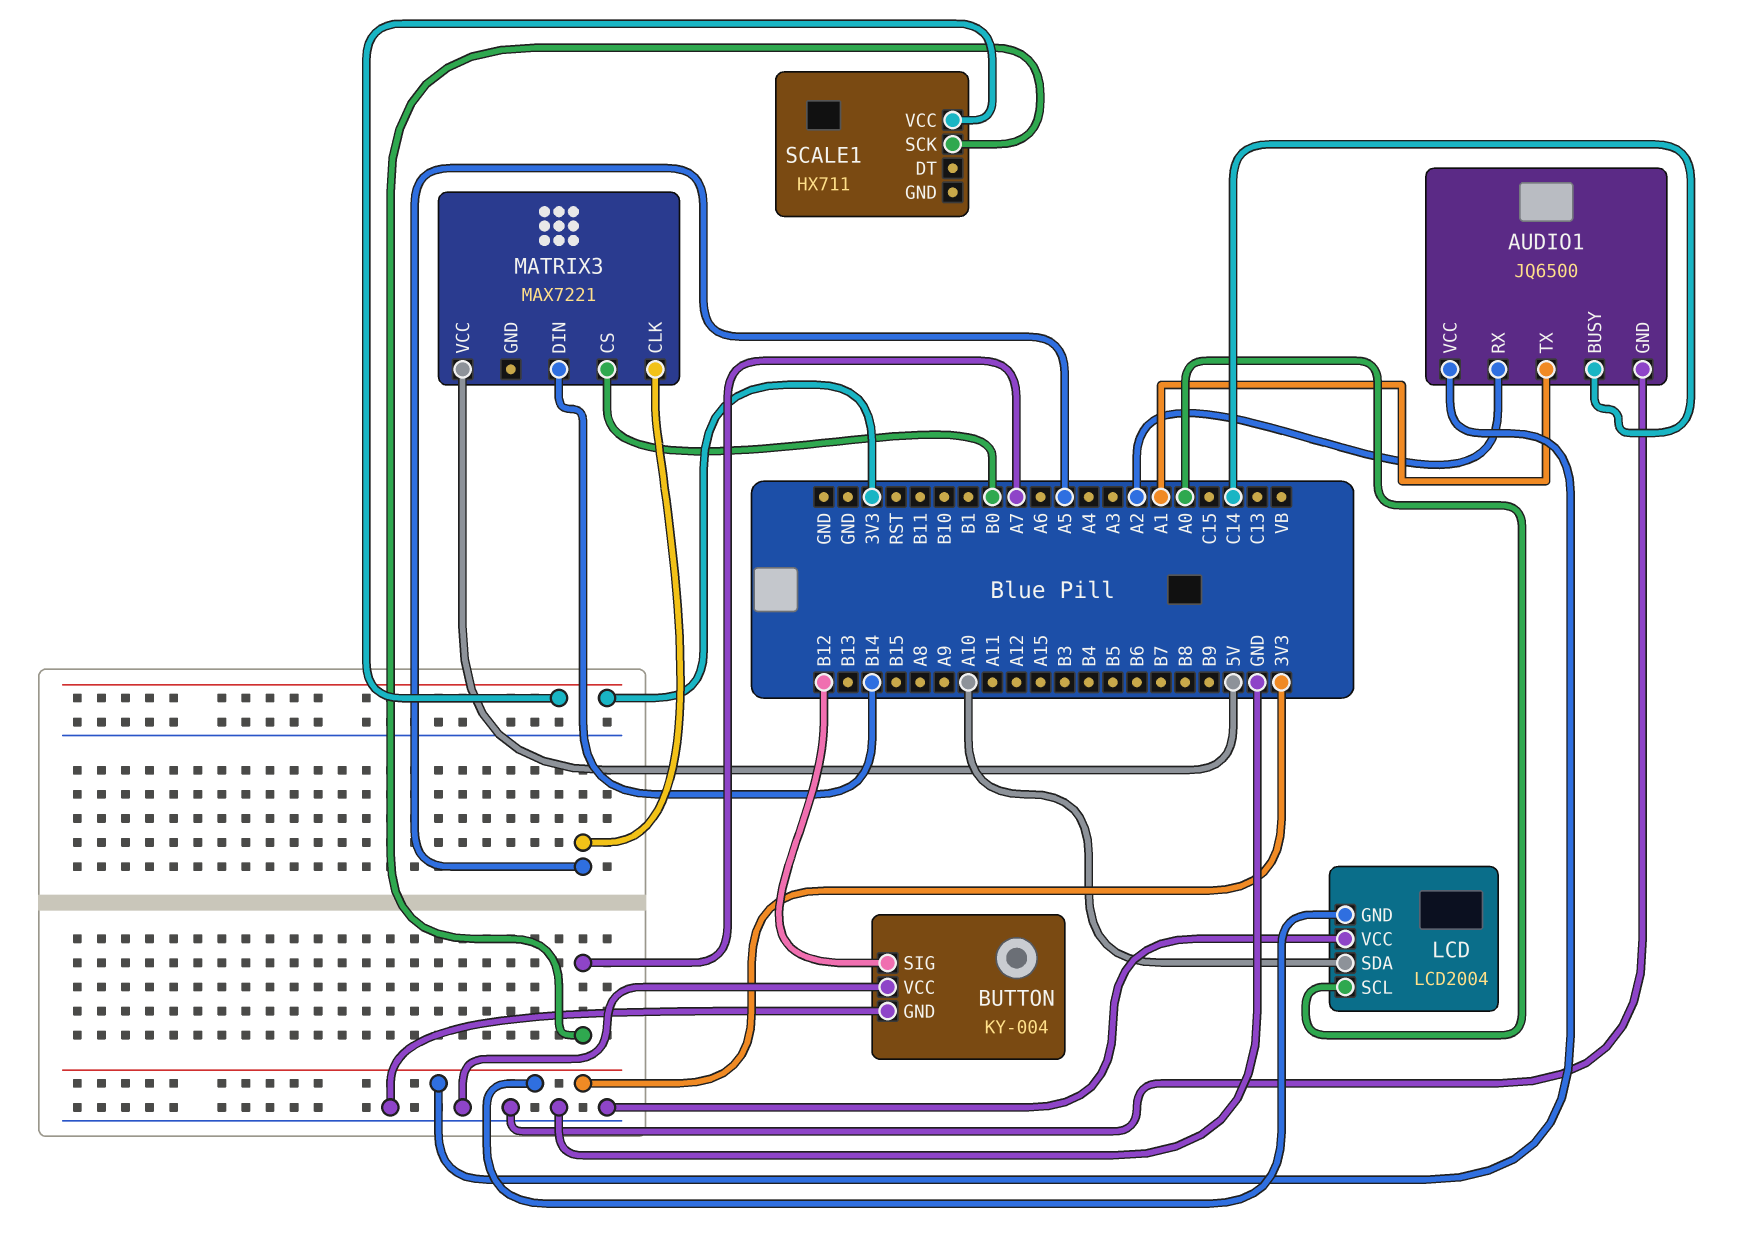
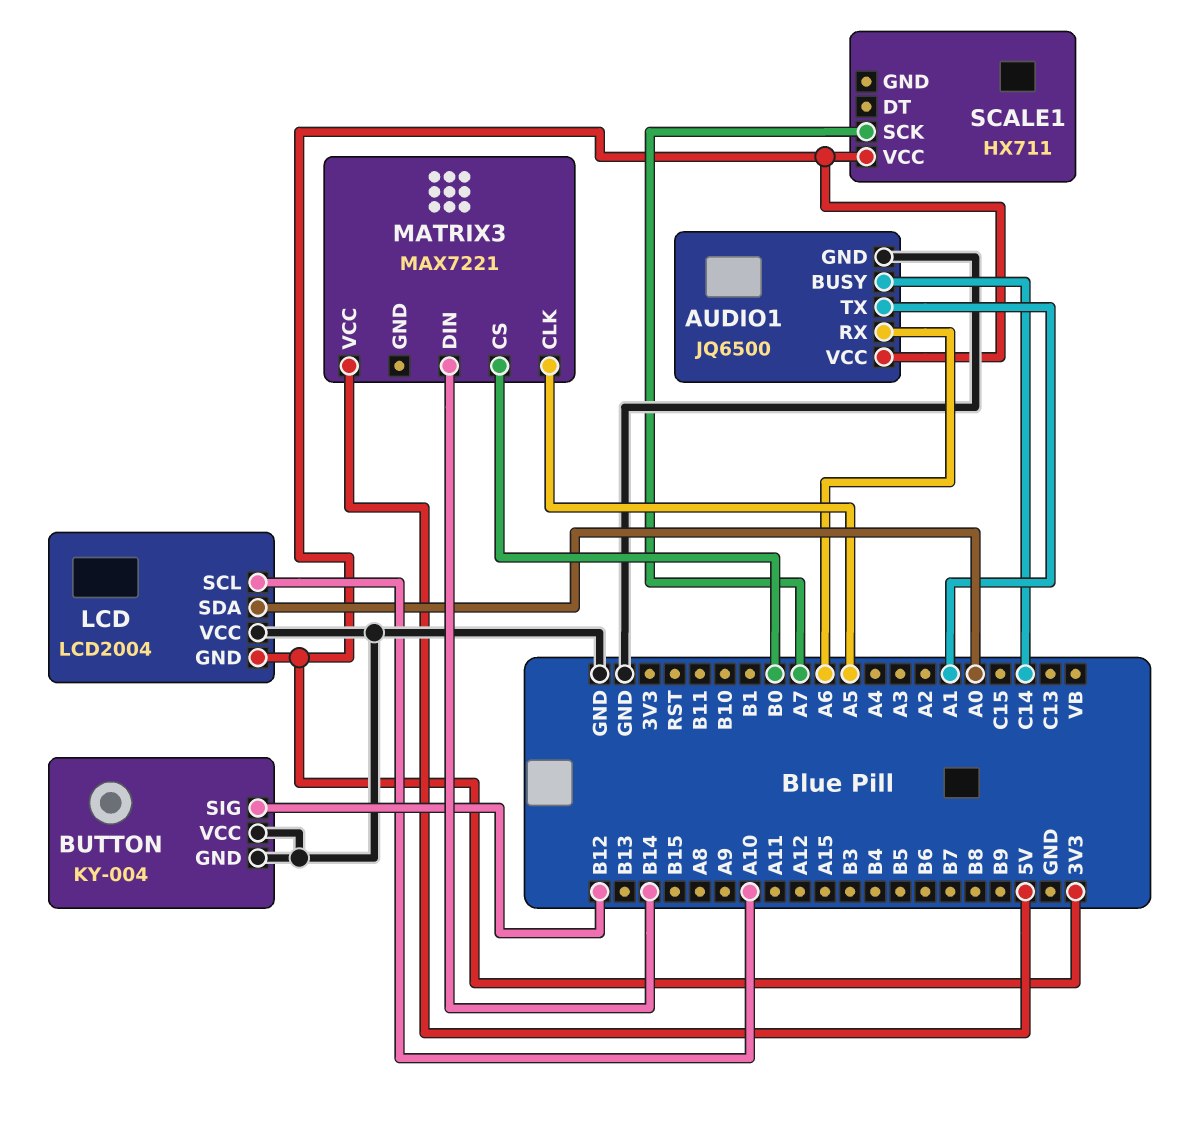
AUDIO1 pin RX: A2 -> A6
LCD pin SCL: A0 -> A10
LCD pin SDA: A10 -> A0

